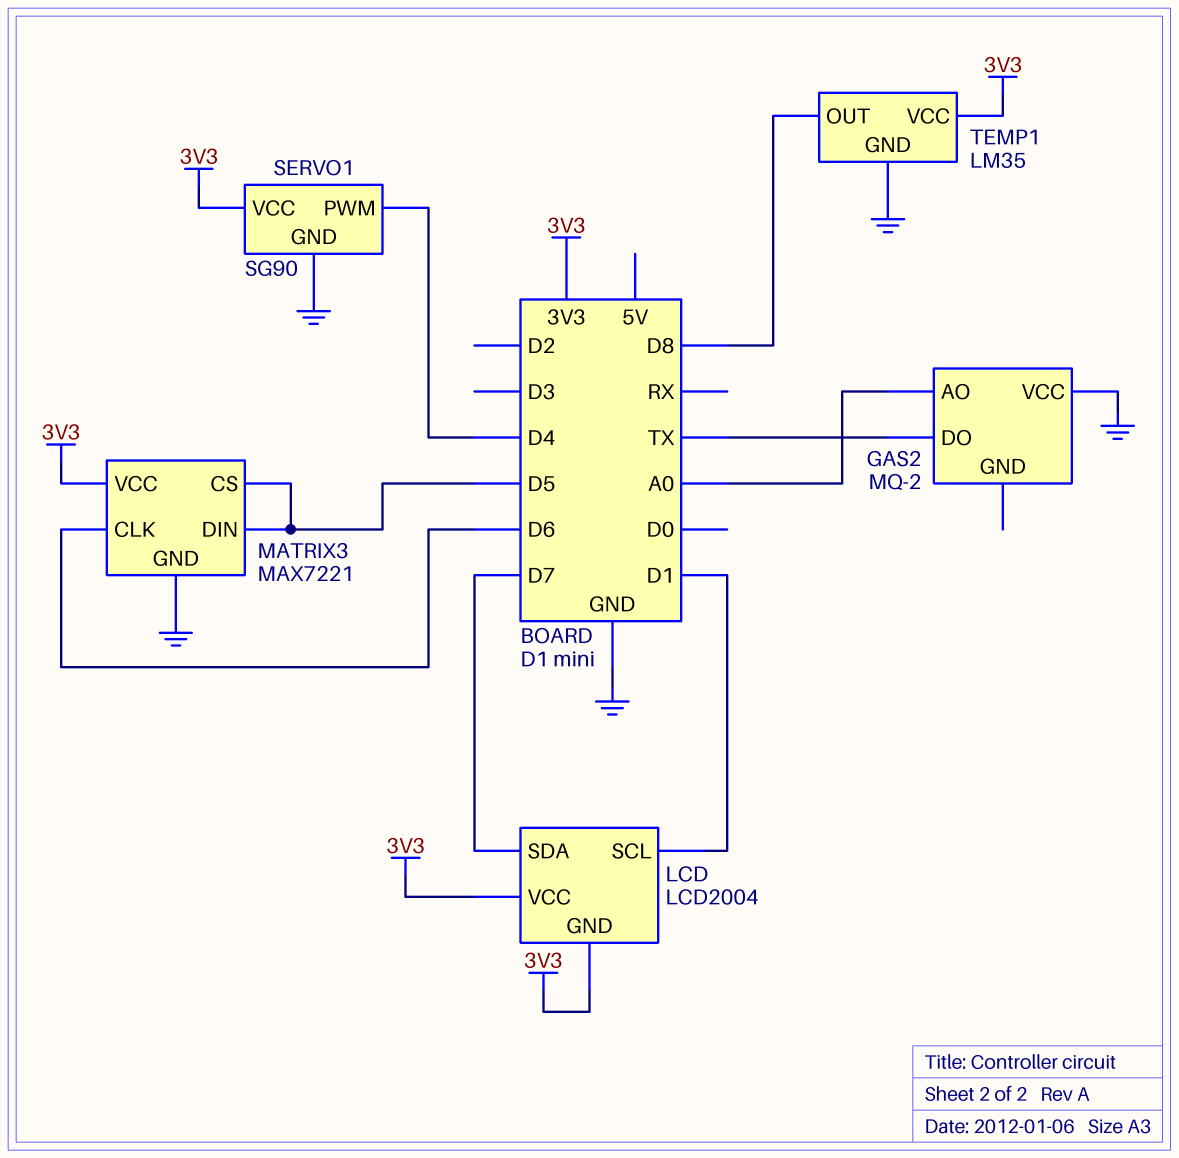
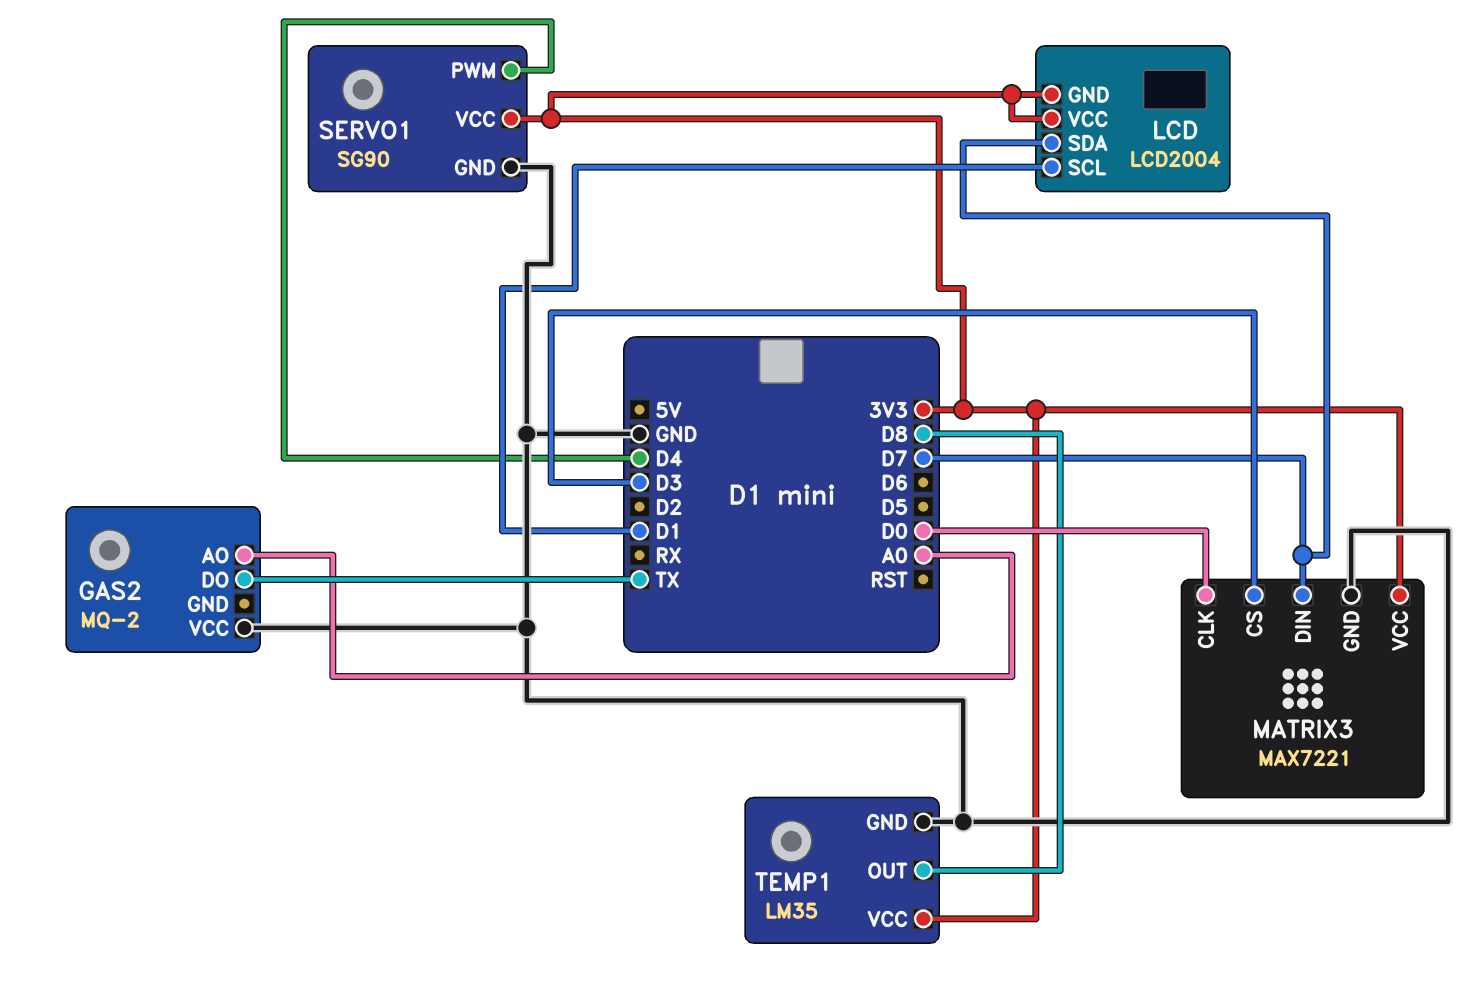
MATRIX3 pin CLK: D6 -> D0
MATRIX3 pin CS: D5 -> D3
MATRIX3 pin DIN: D5 -> D7

